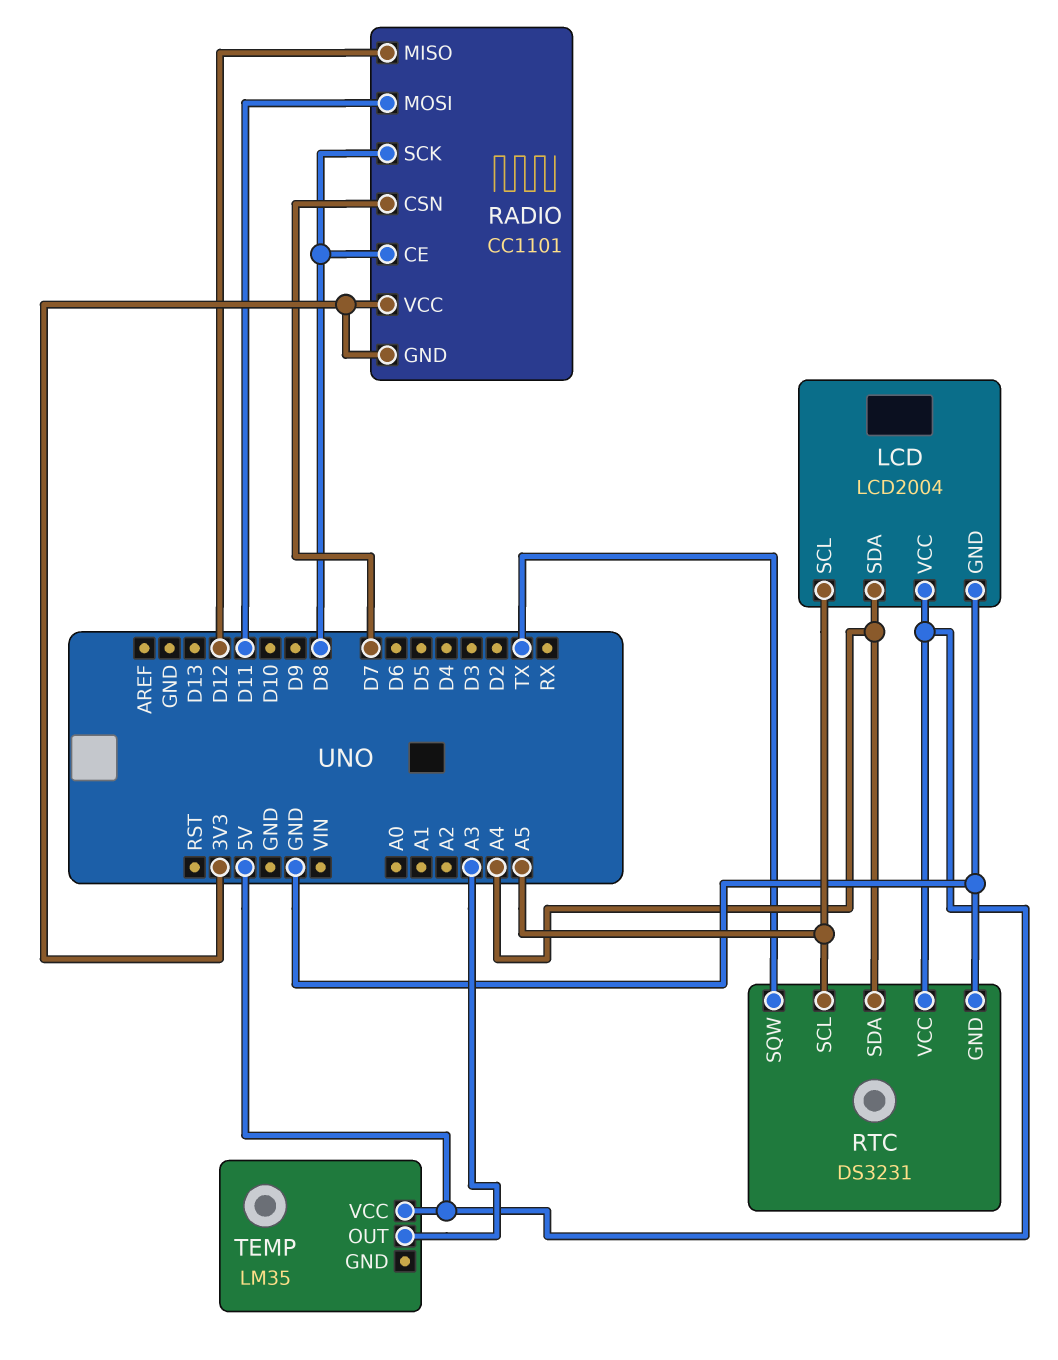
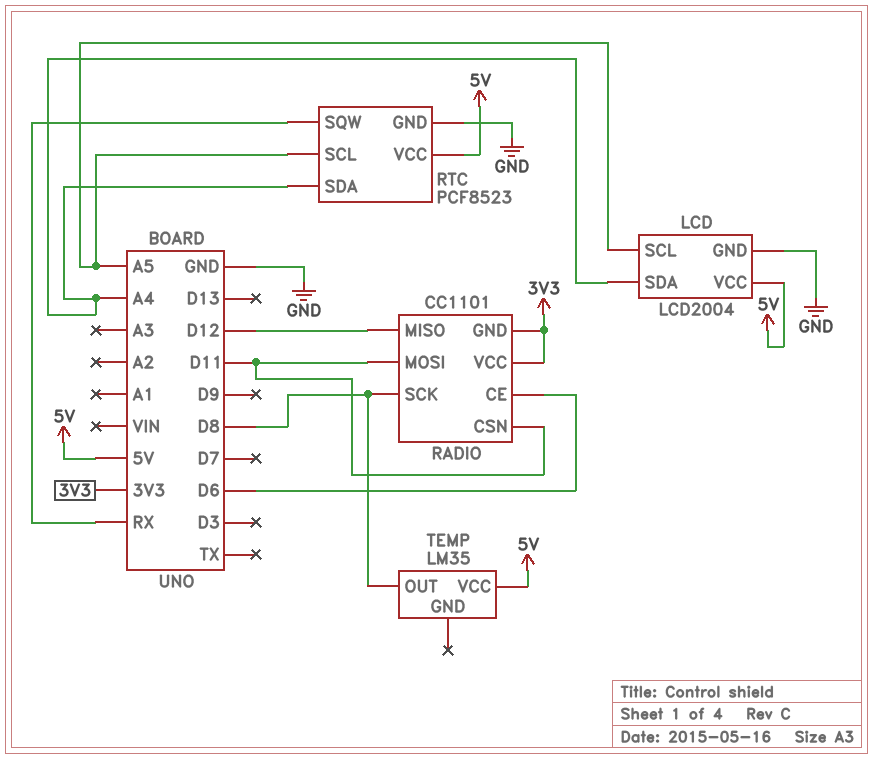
RADIO pin CE: D8 -> D6
RADIO pin CSN: D7 -> D11
RTC: DS3231 -> PCF8523
RTC pin SQW: TX -> RX
TEMP pin OUT: A3 -> D8

